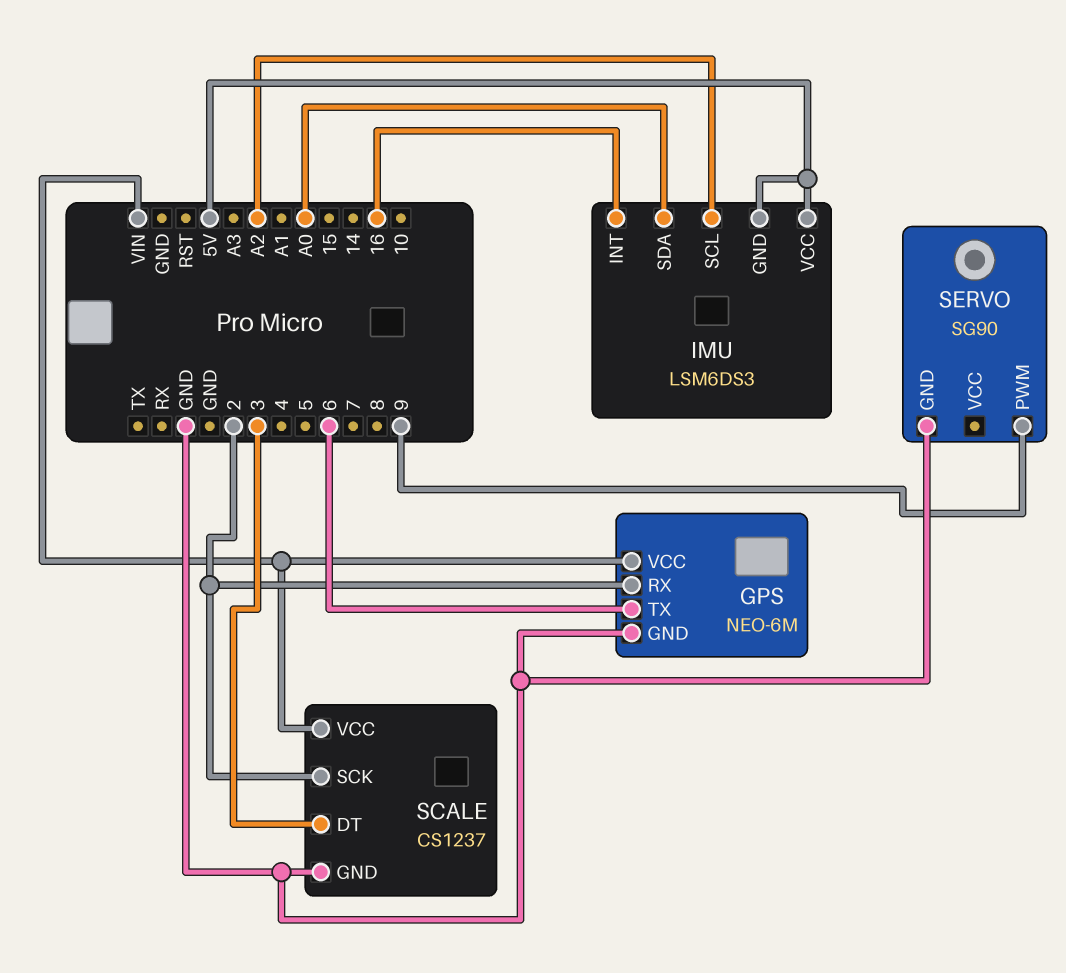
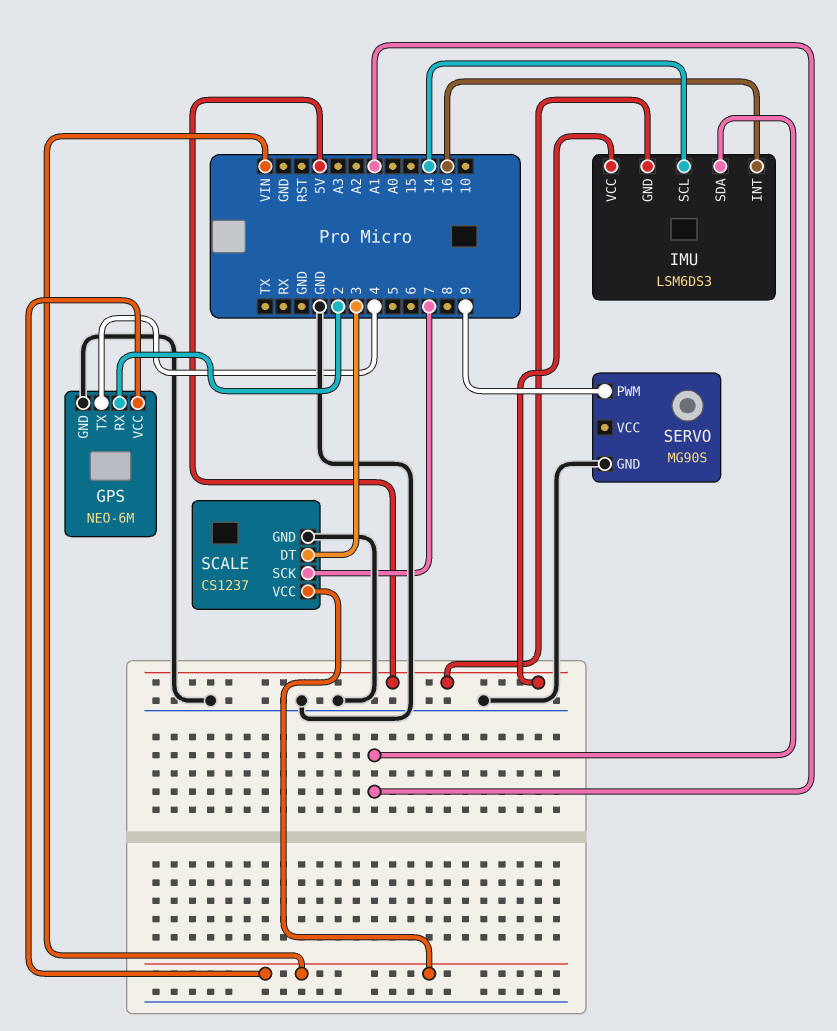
GPS pin TX: 6 -> 4
IMU pin SCL: A2 -> 14
IMU pin SDA: A0 -> A1
SCALE pin SCK: 2 -> 7
SERVO: SG90 -> MG90S

